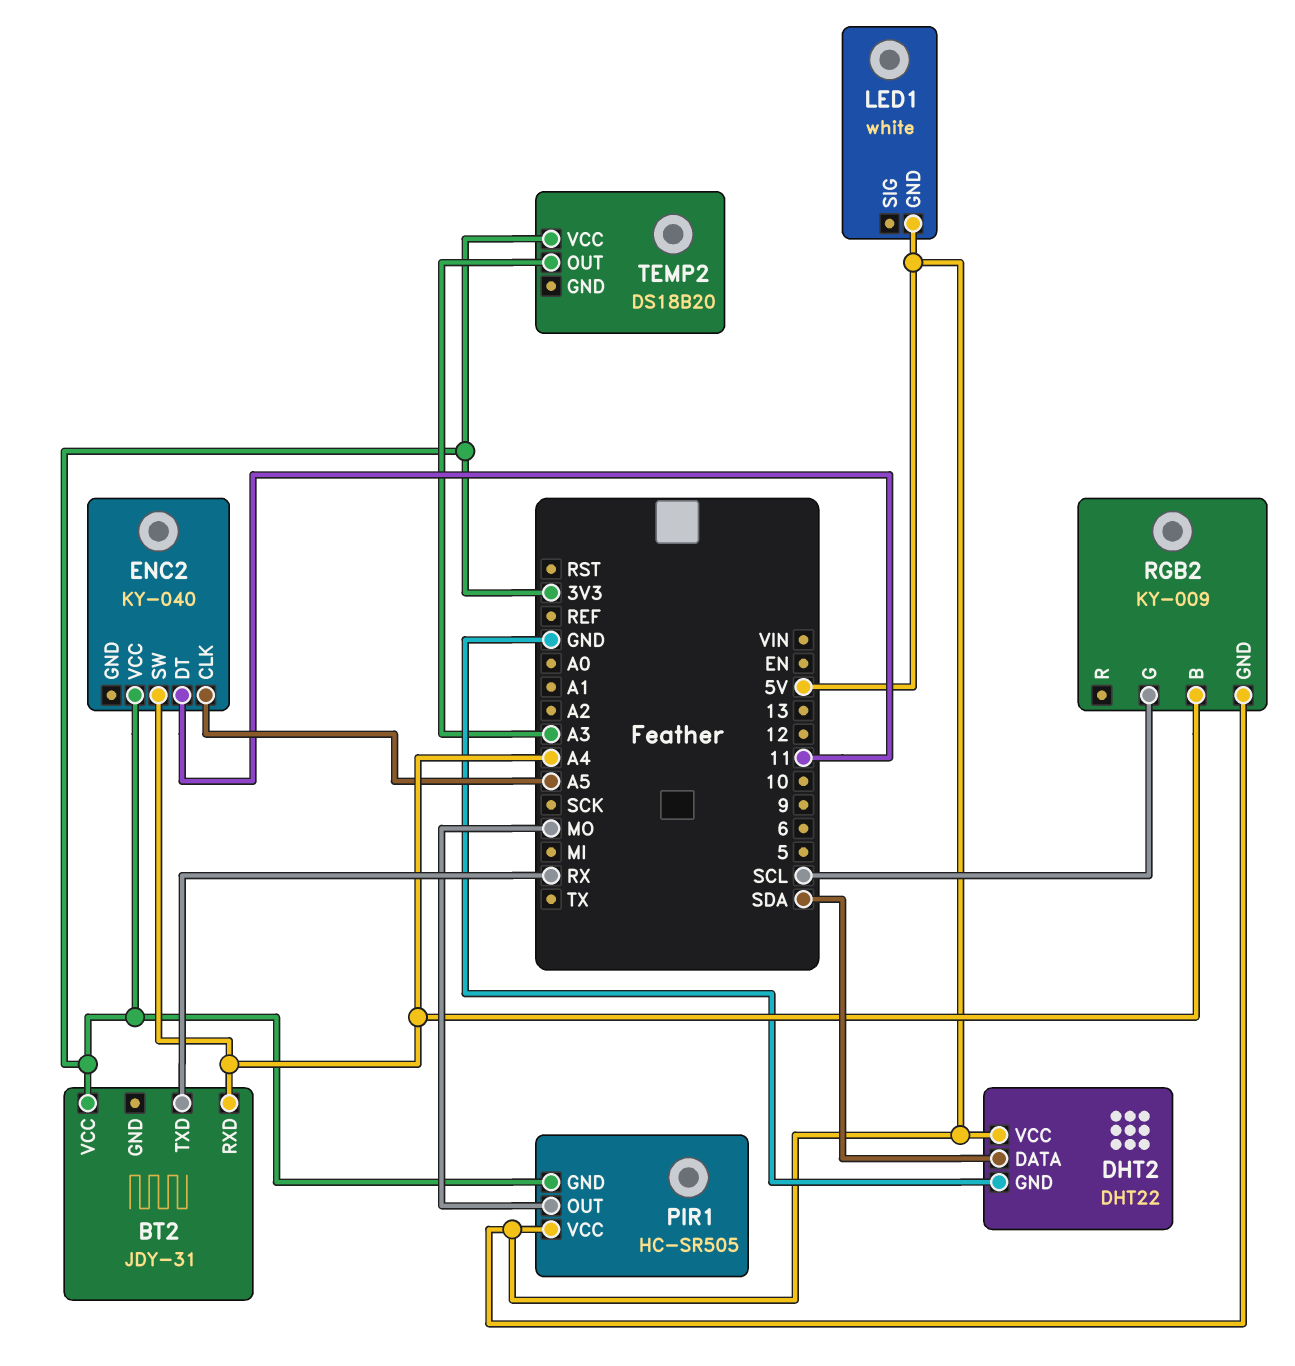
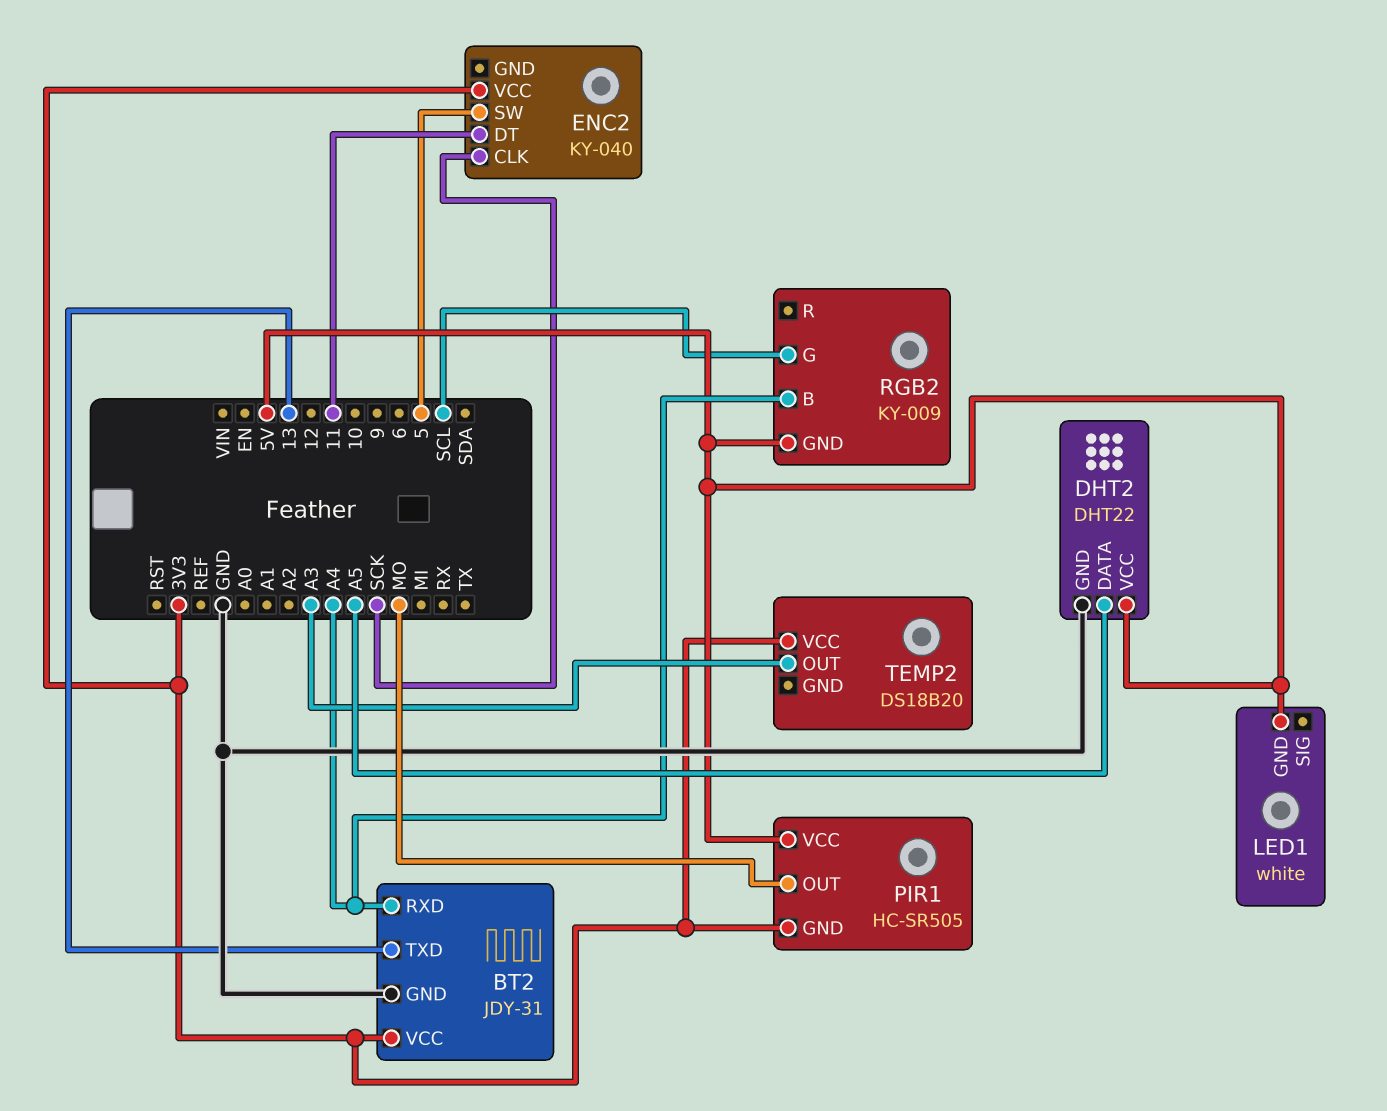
BT2 pin GND: none -> GND
BT2 pin TXD: RX -> 13
DHT2 pin DATA: SDA -> A5
ENC2 pin CLK: A5 -> SCK
ENC2 pin SW: A4 -> 5

